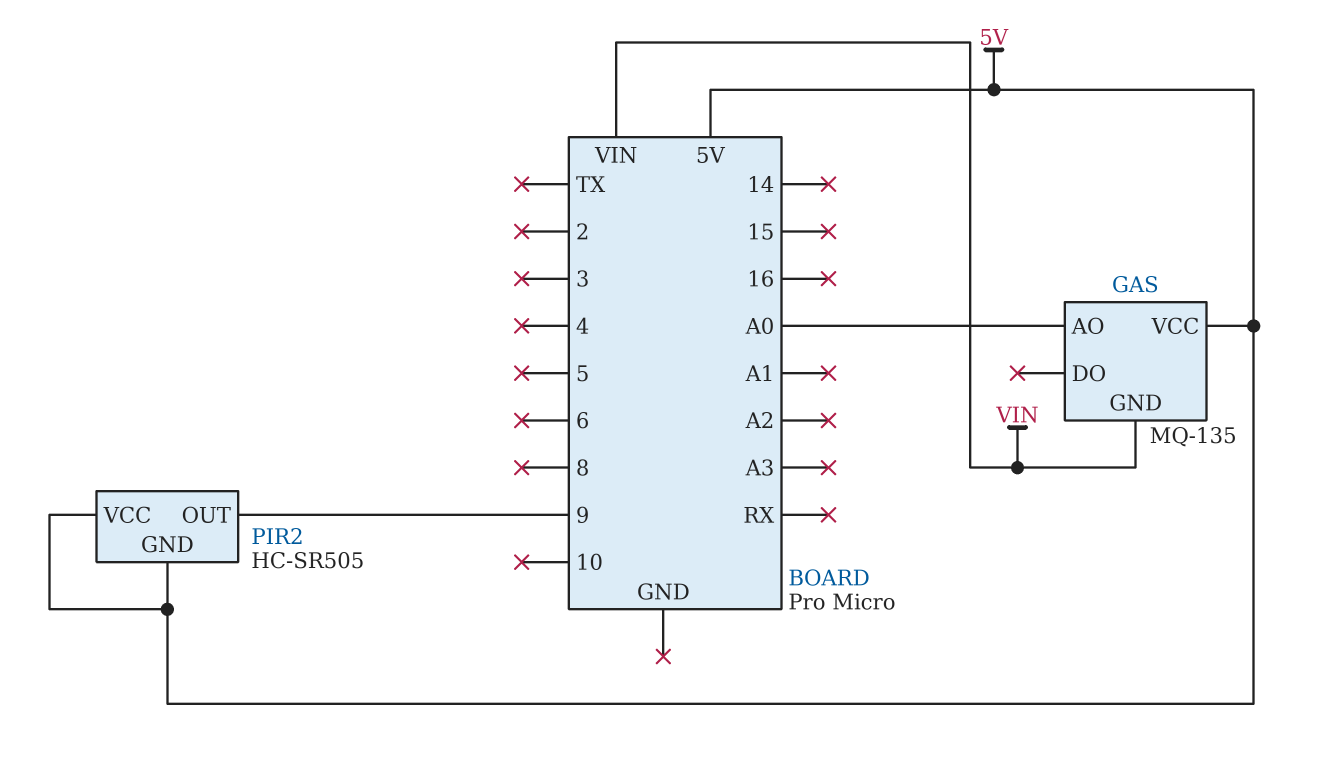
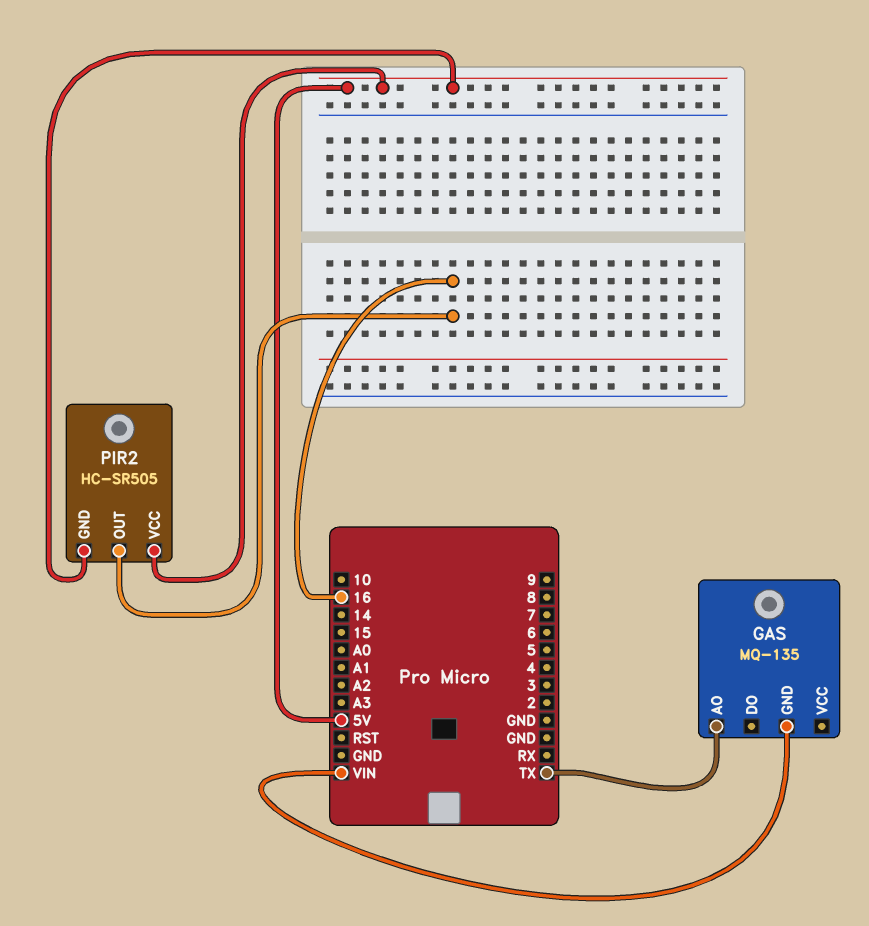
GAS pin AO: A0 -> TX
GAS pin VCC: 5V -> none
PIR2 pin OUT: 9 -> 16

